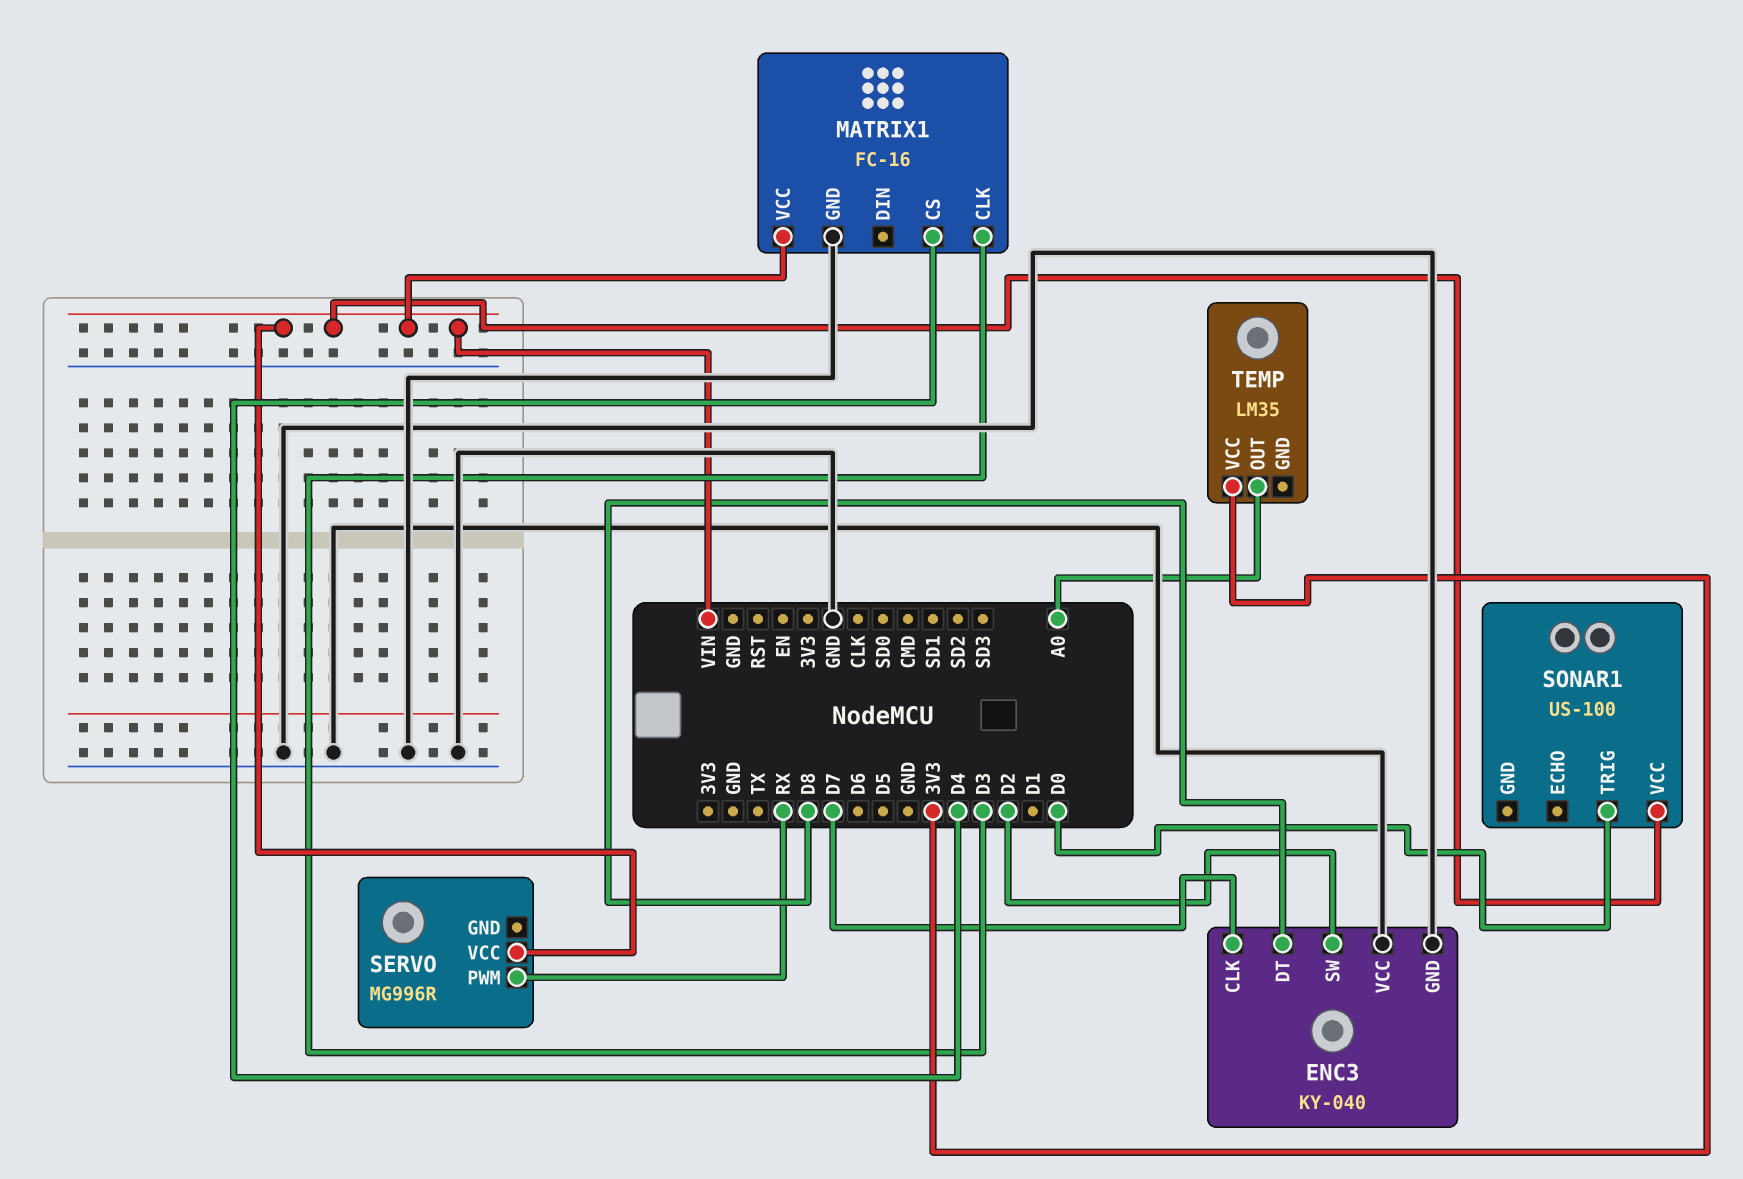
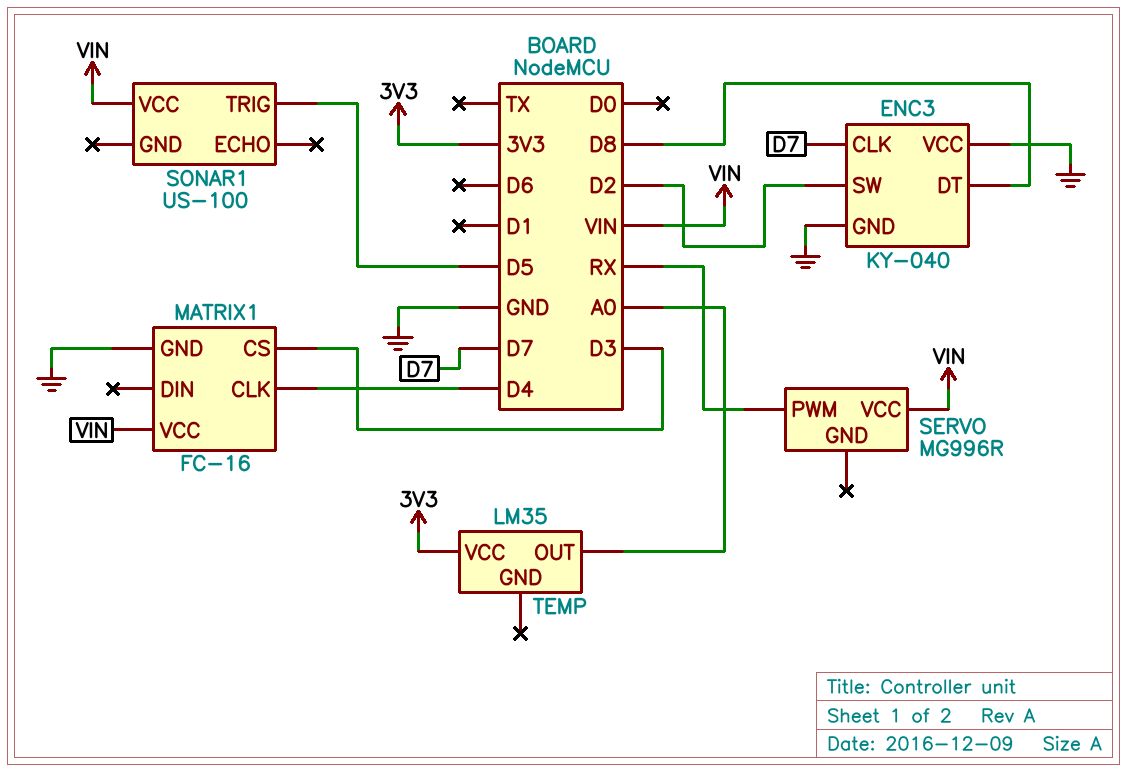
MATRIX1 pin CLK: D3 -> D4
MATRIX1 pin CS: D4 -> D3
SONAR1 pin TRIG: D0 -> D5

